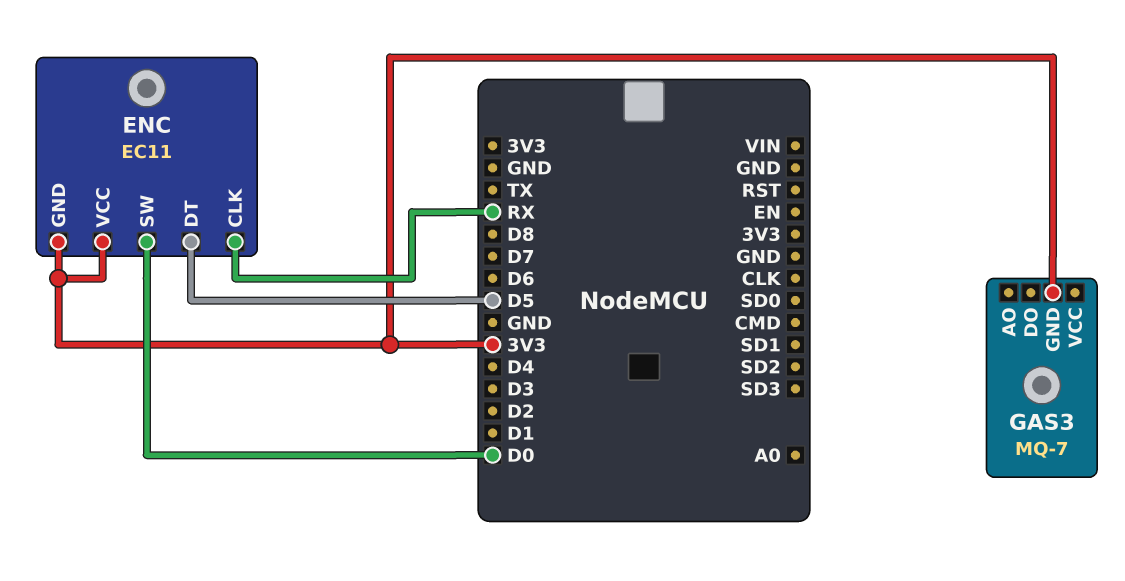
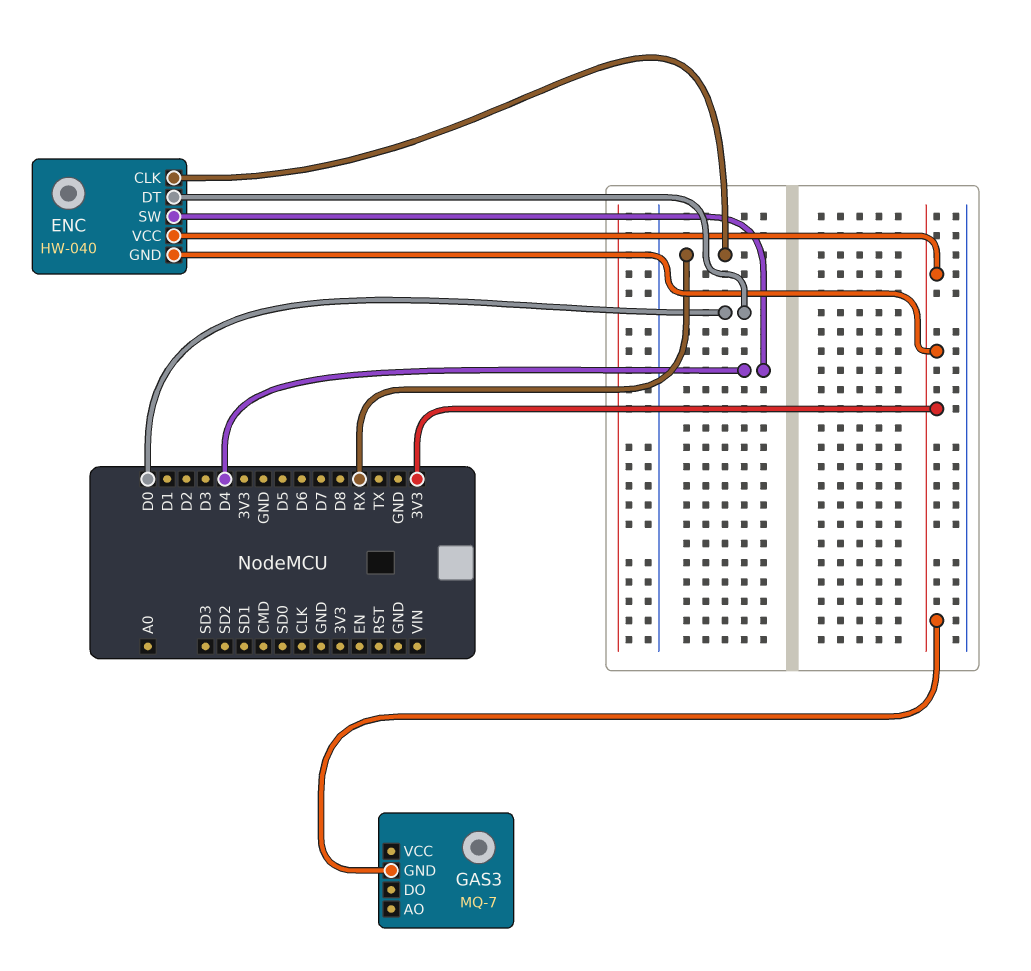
ENC: EC11 -> HW-040
ENC pin DT: D5 -> D0
ENC pin SW: D0 -> D4

